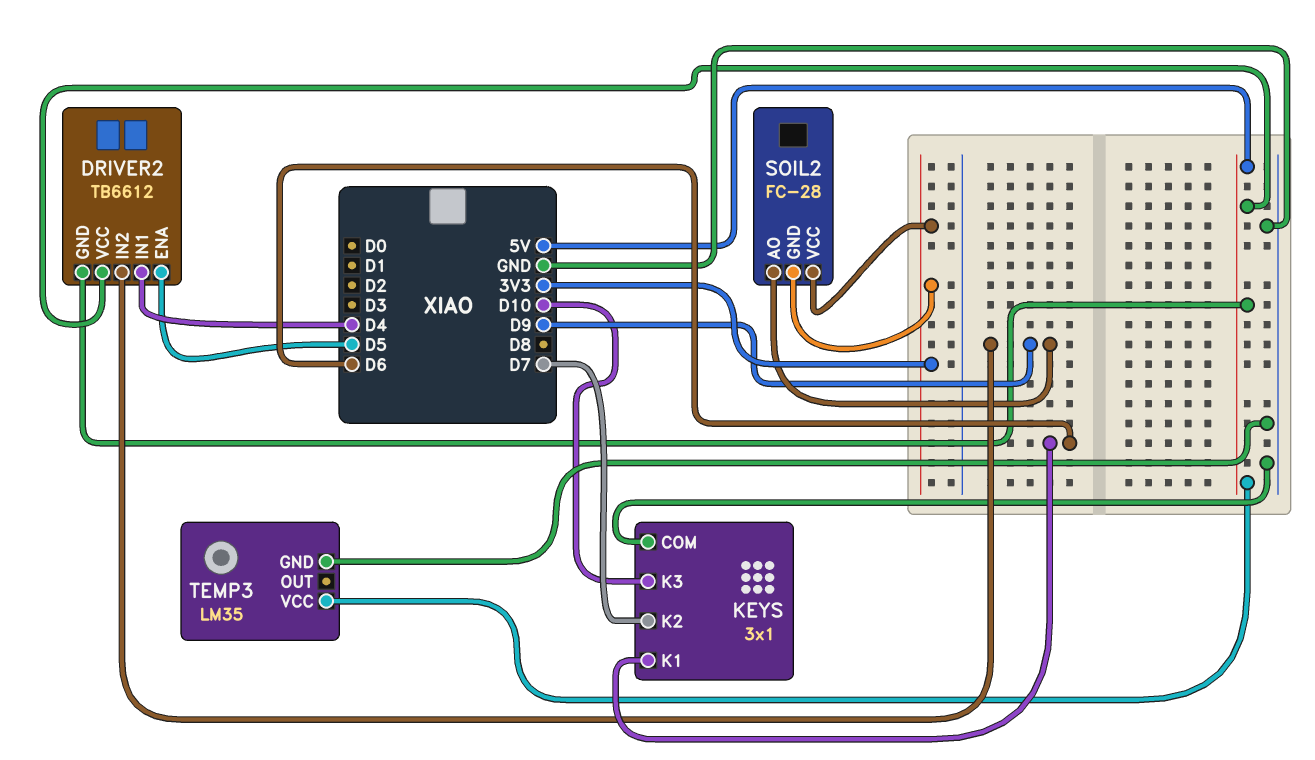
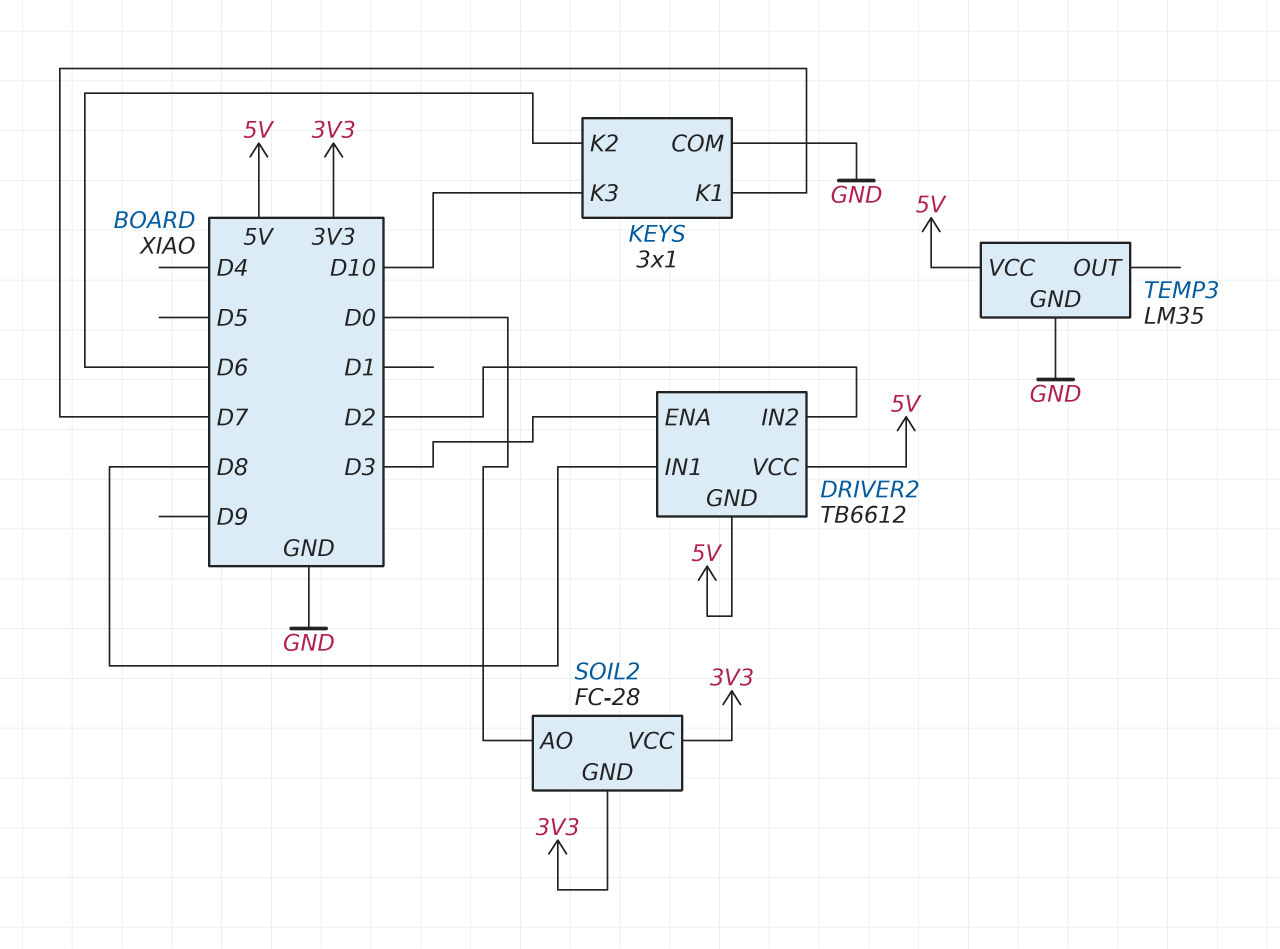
DRIVER2 pin ENA: D5 -> D3
DRIVER2 pin IN1: D4 -> D8
DRIVER2 pin IN2: D9 -> D2
KEYS pin K1: D6 -> D7
KEYS pin K2: D7 -> D6
SOIL2 pin AO: D9 -> D0

